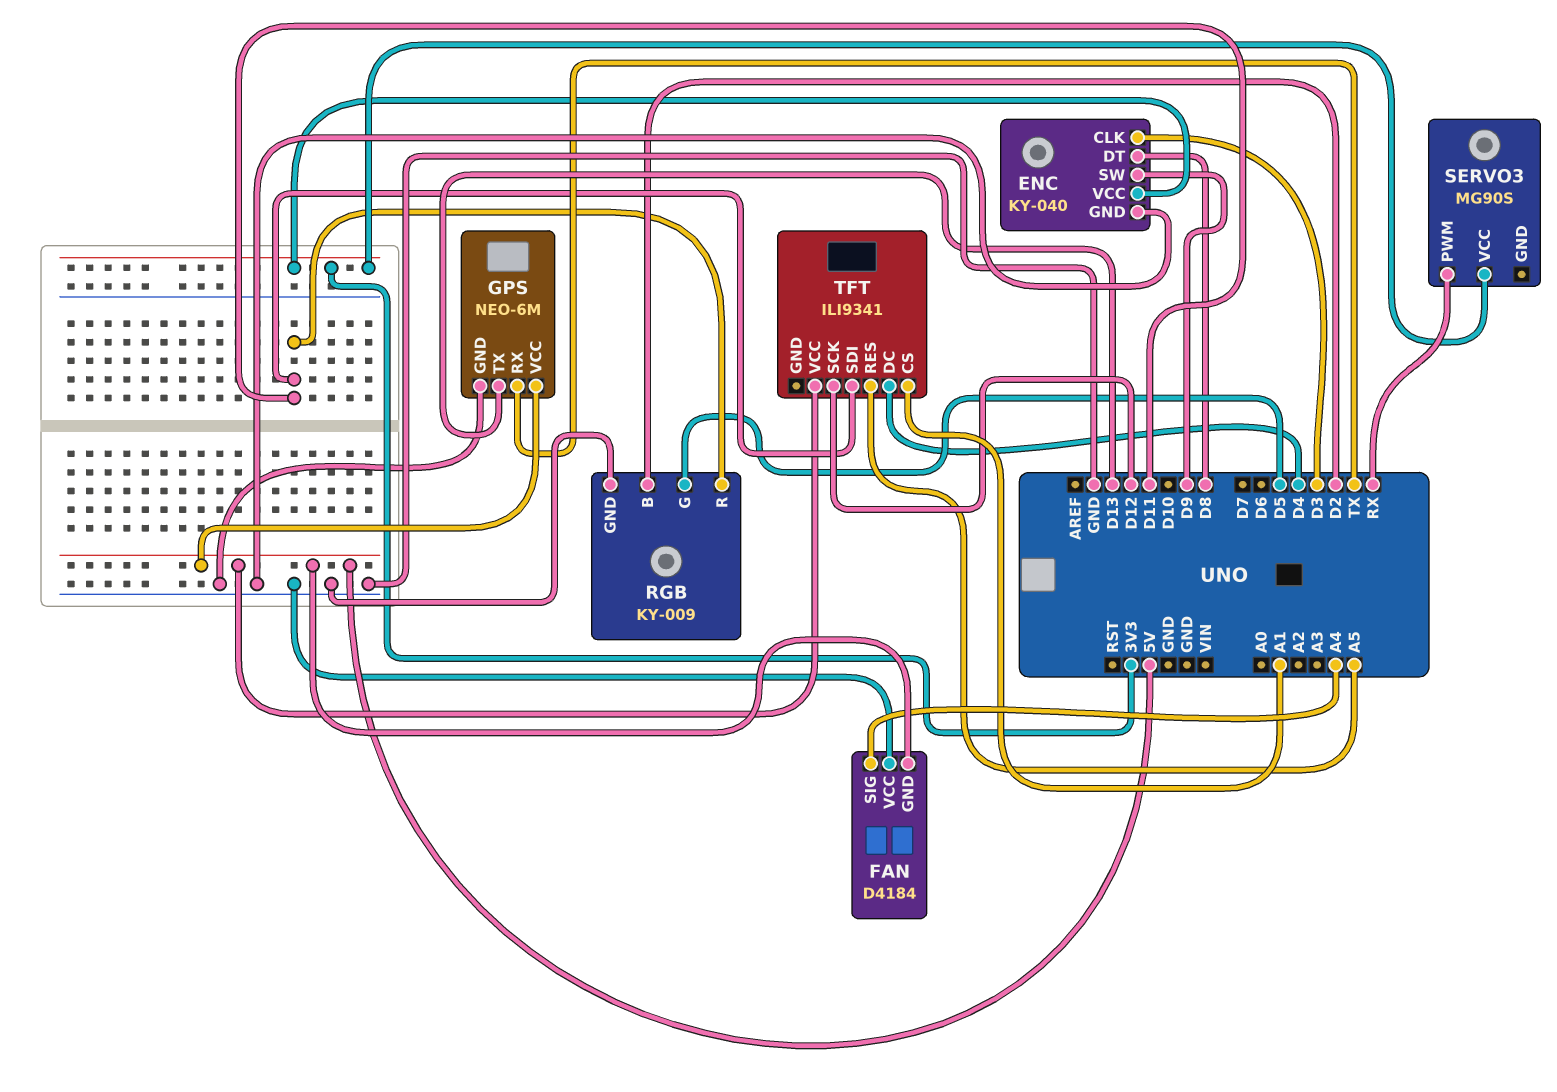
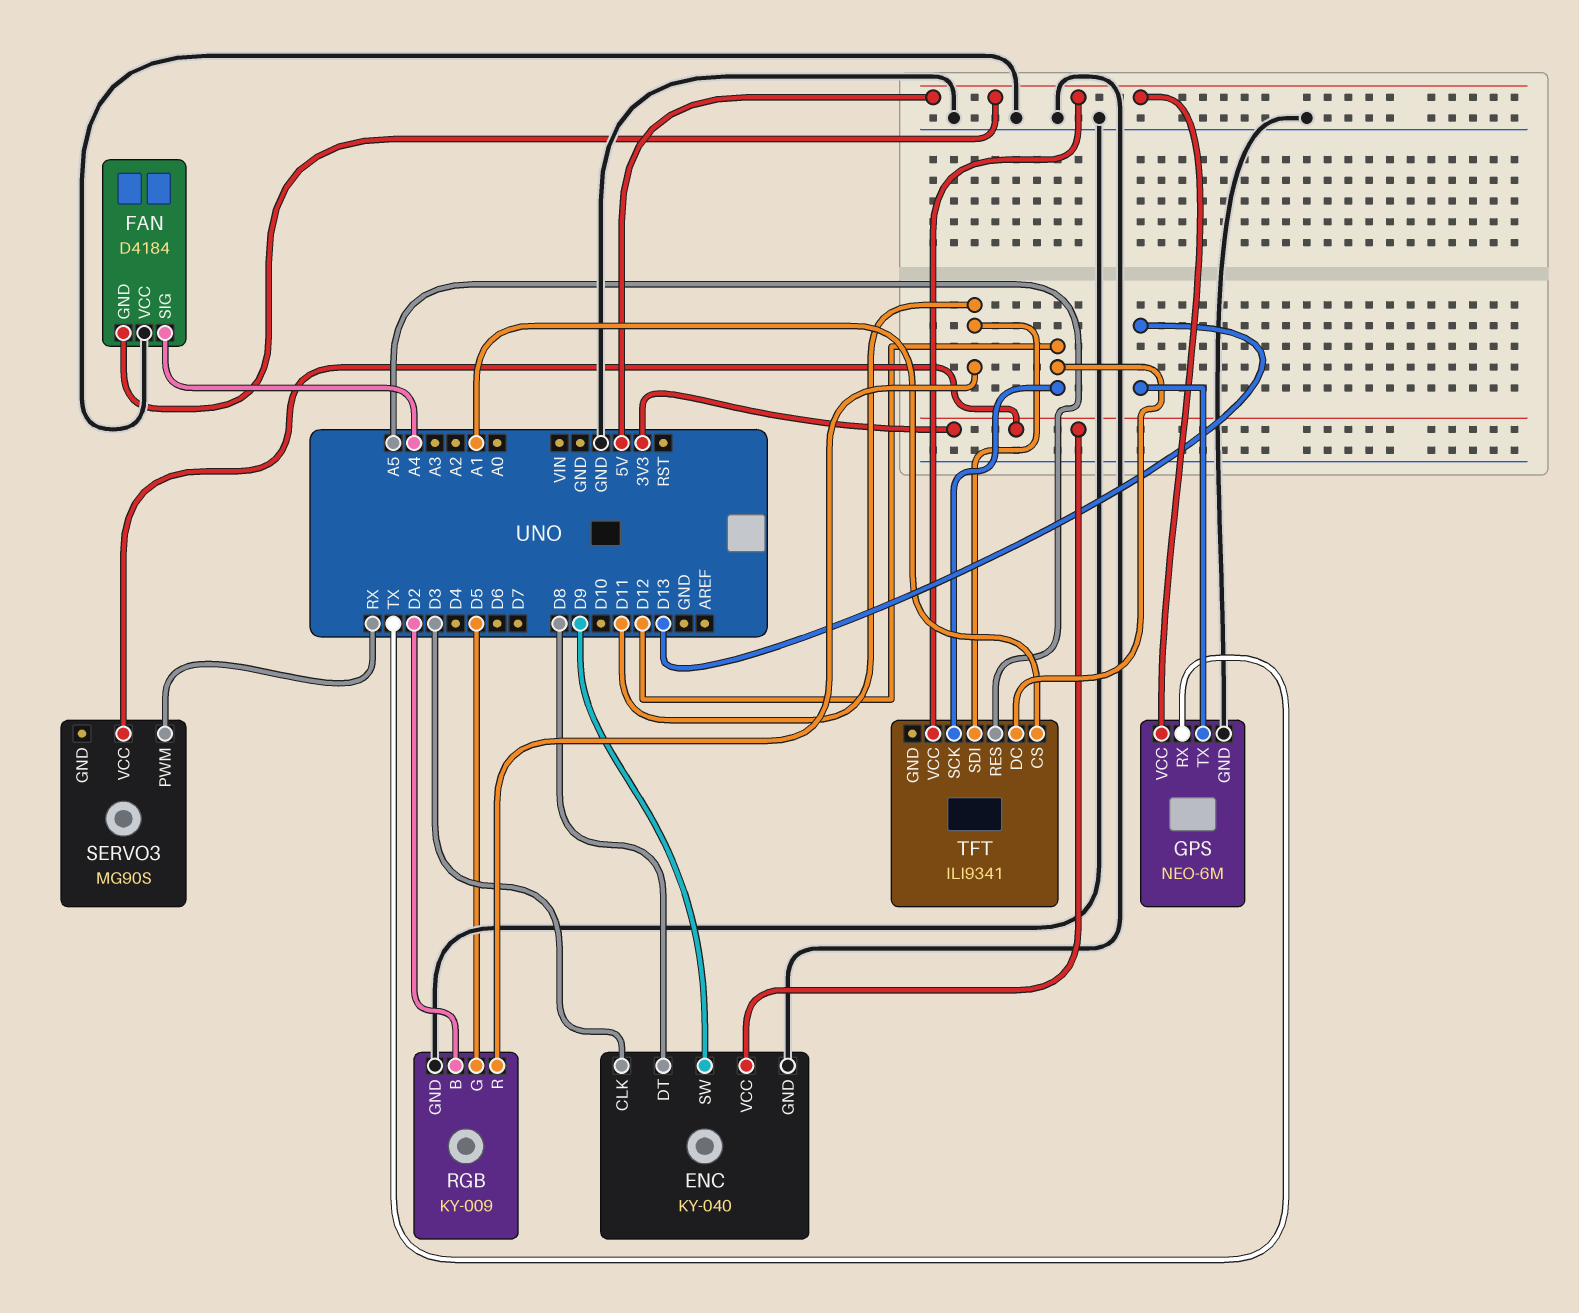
TFT pin DC: D4 -> D12

